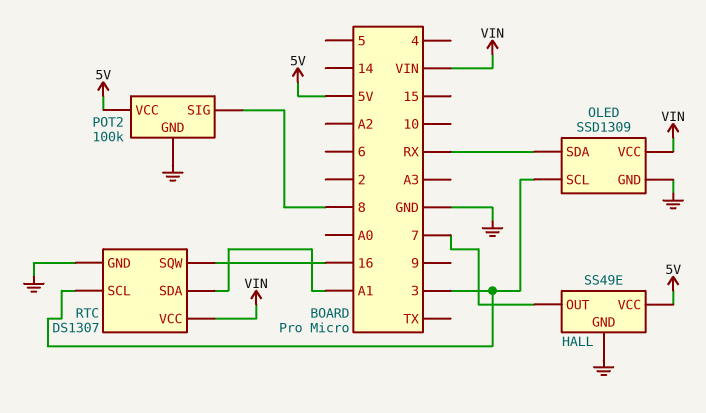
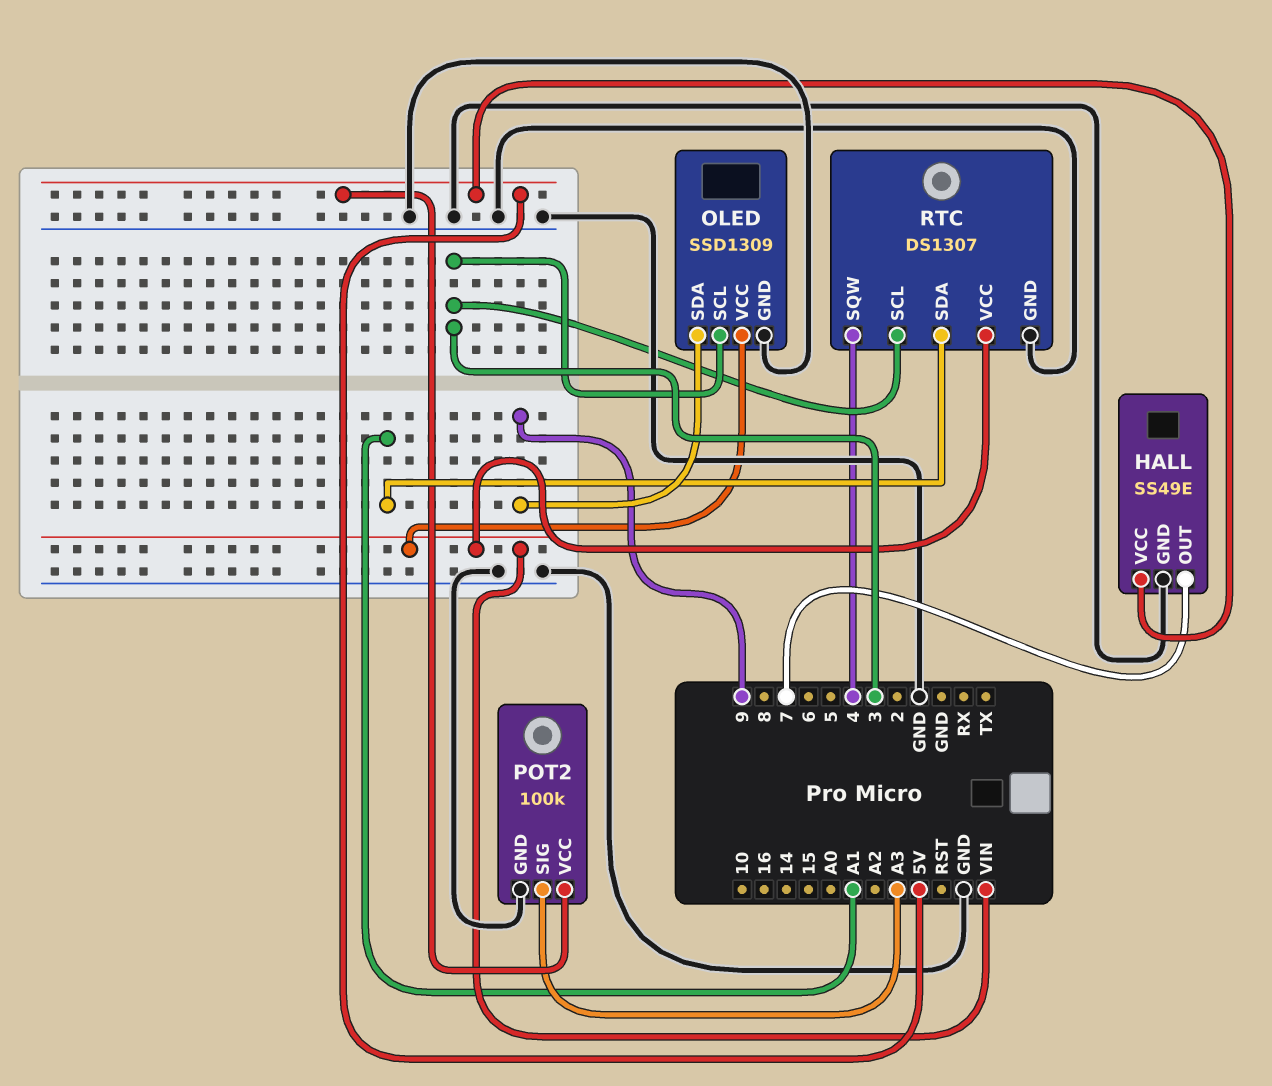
OLED pin SDA: RX -> 9
POT2 pin SIG: 8 -> A3
RTC pin SQW: 16 -> 4

